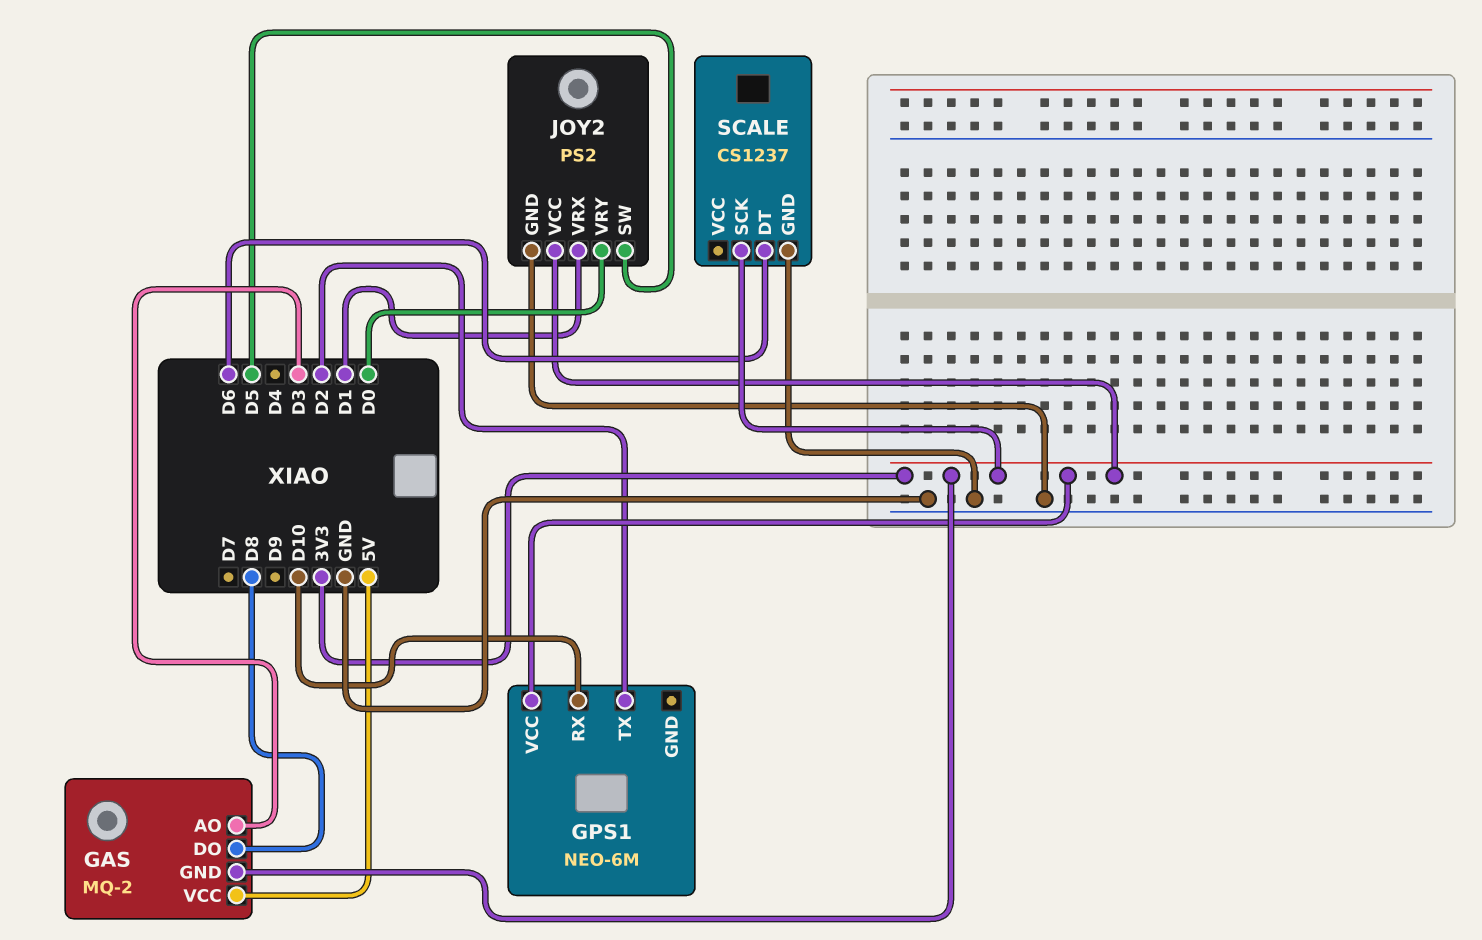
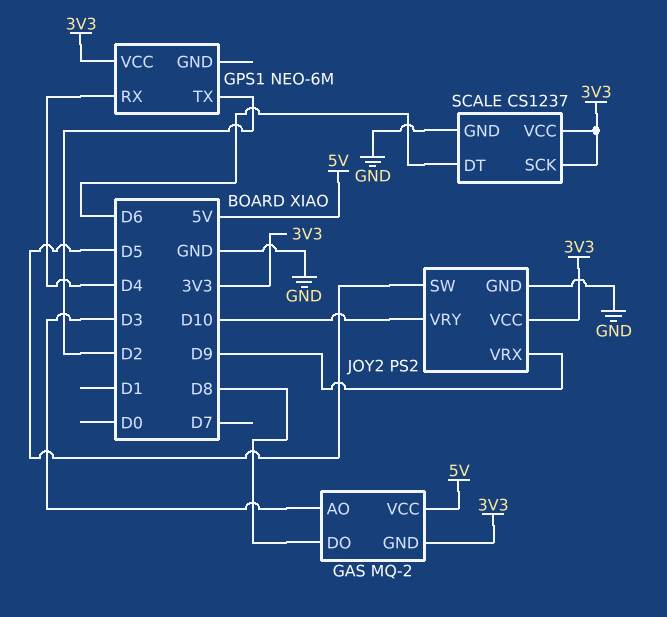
GPS1 pin RX: D10 -> D4
JOY2 pin VRX: D1 -> D9
JOY2 pin VRY: D0 -> D10
SCALE pin VCC: none -> 3V3

